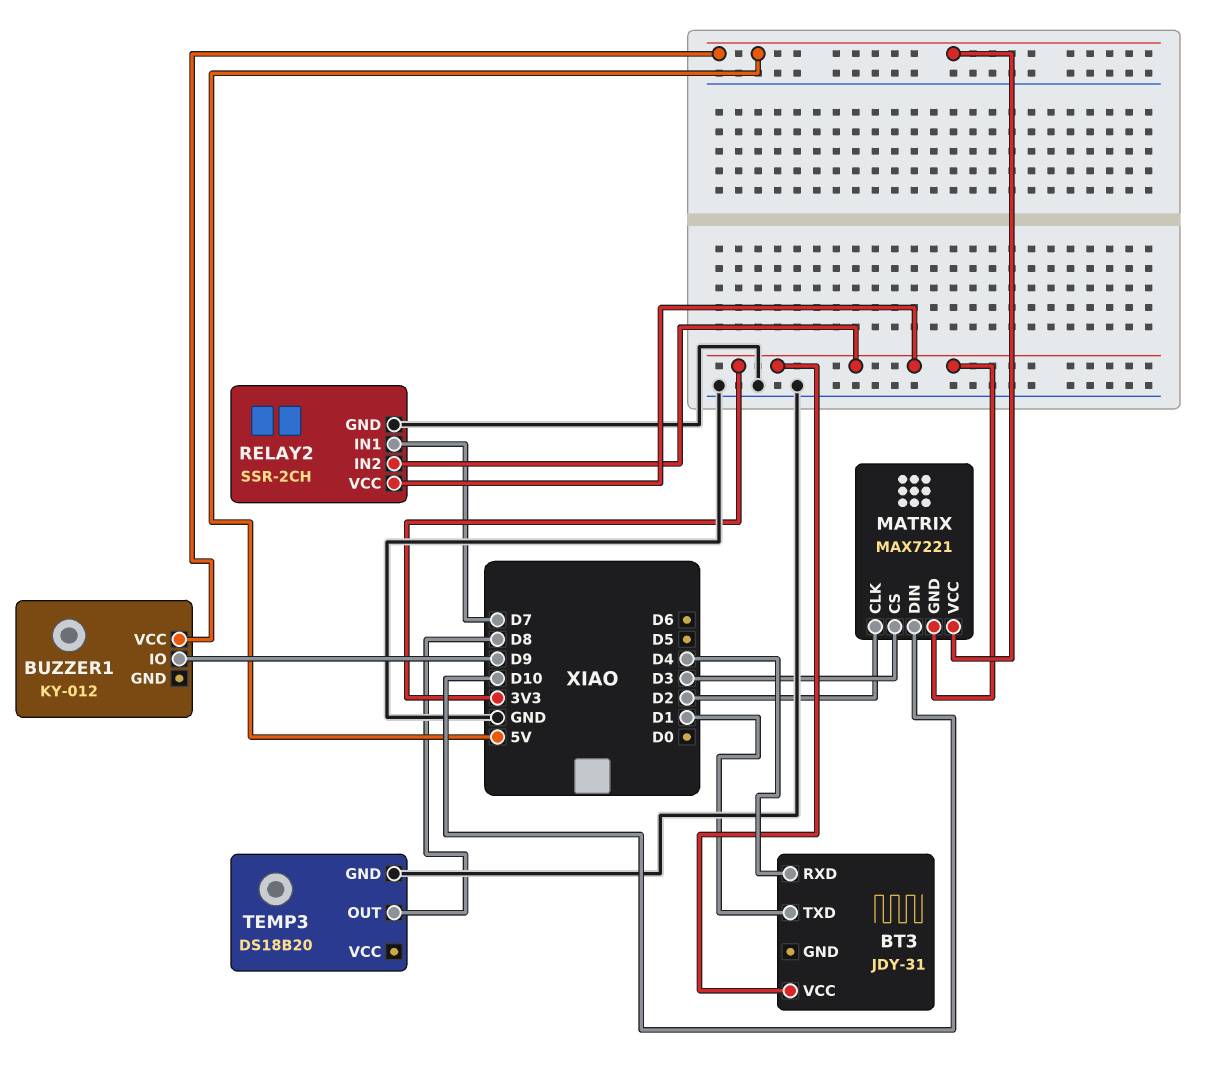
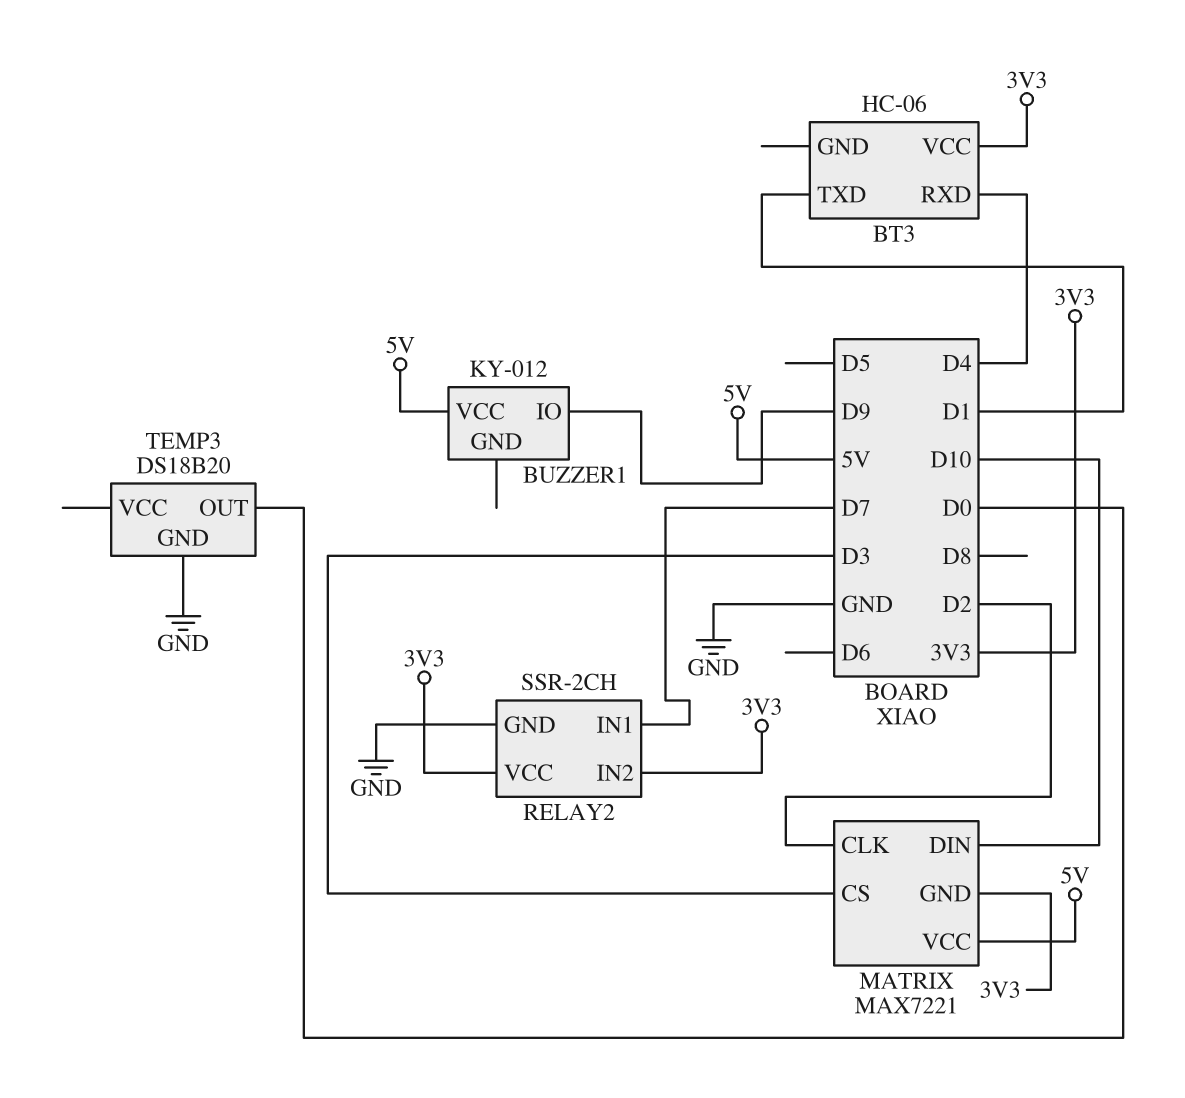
BT3: JDY-31 -> HC-06
TEMP3 pin OUT: D8 -> D0

